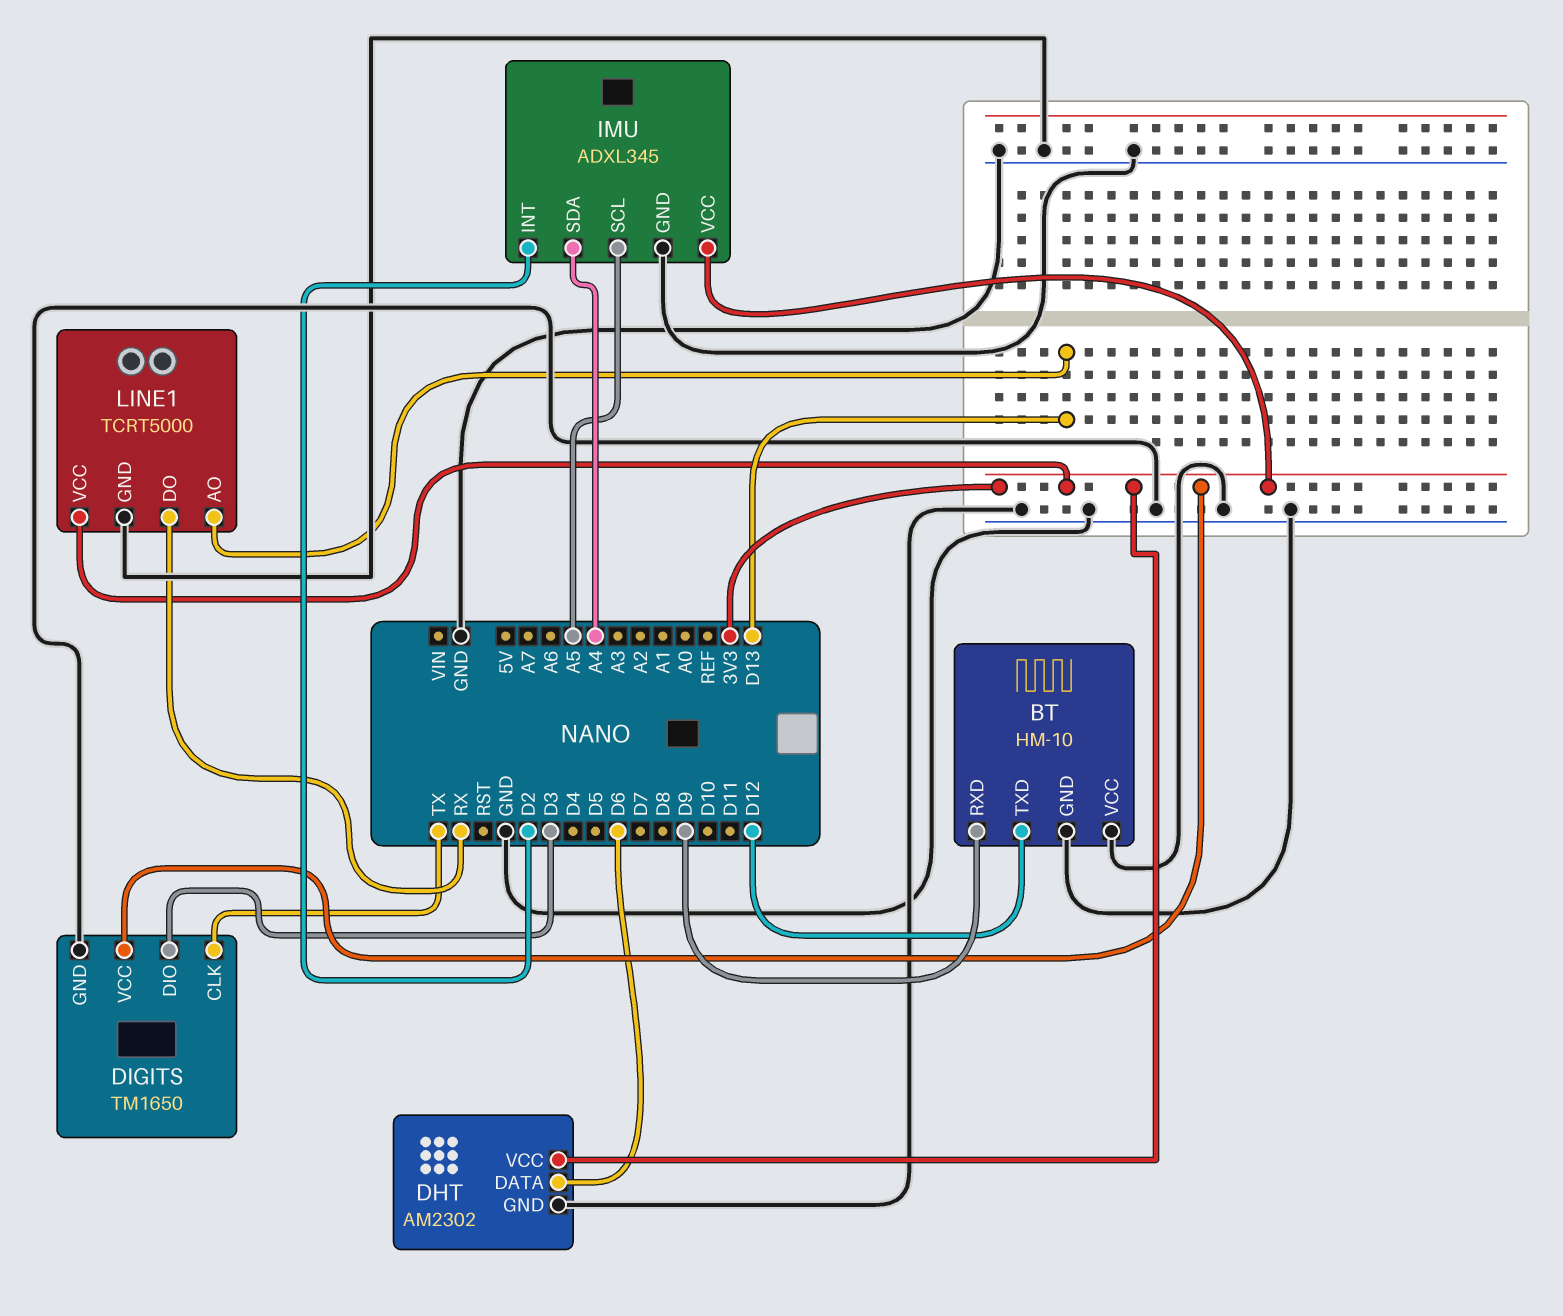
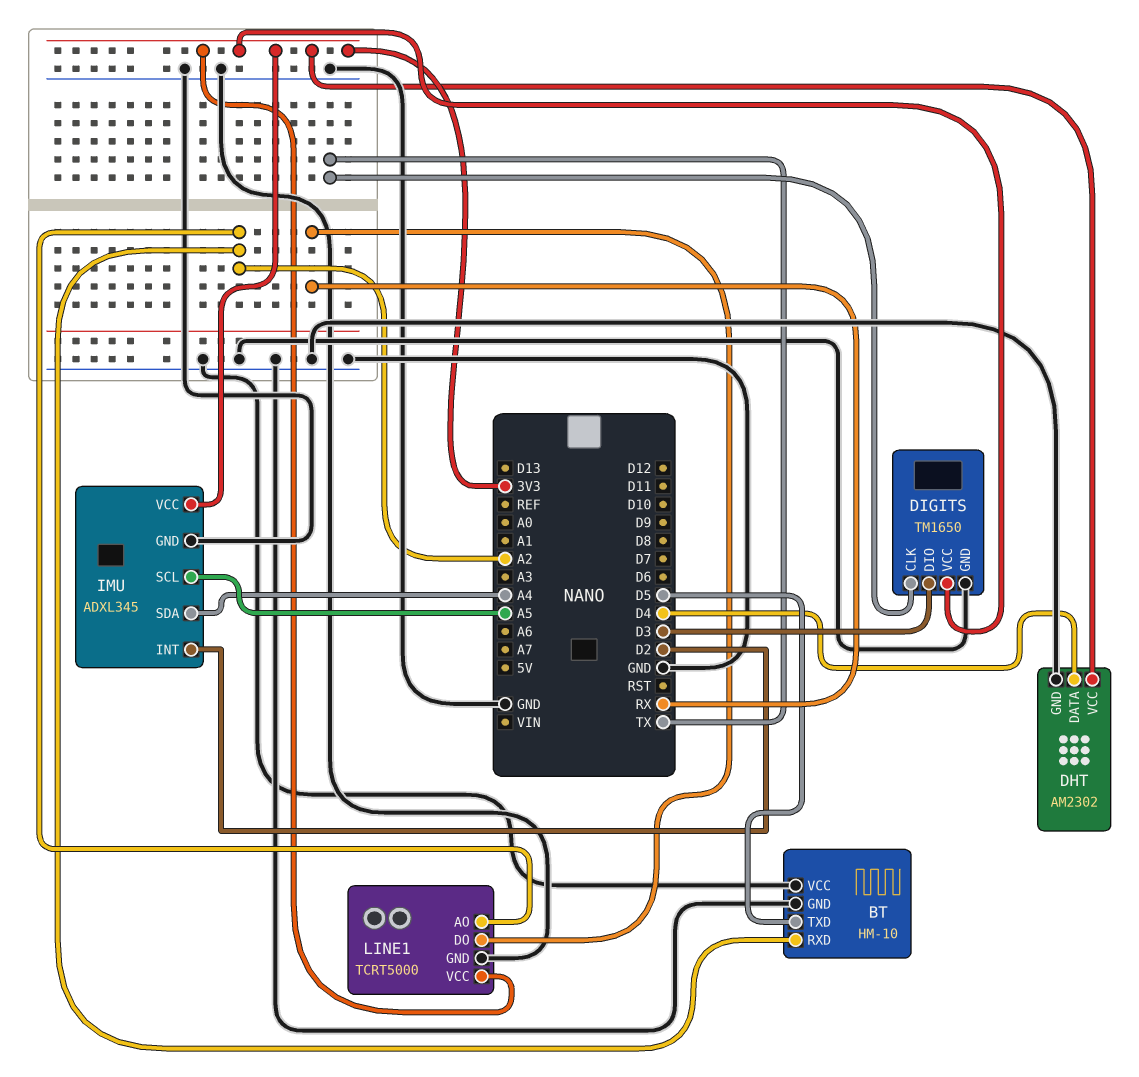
BT pin RXD: D9 -> A2
BT pin TXD: D12 -> D5
DHT pin DATA: D6 -> D4
LINE1 pin AO: D13 -> A2

